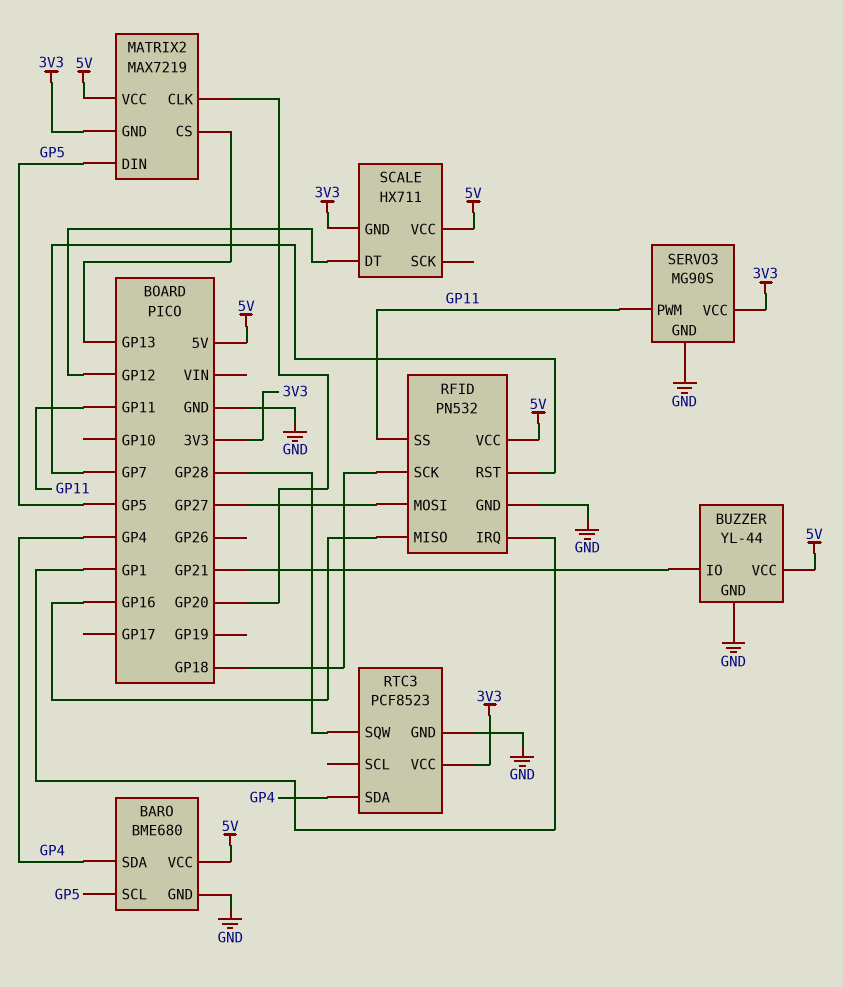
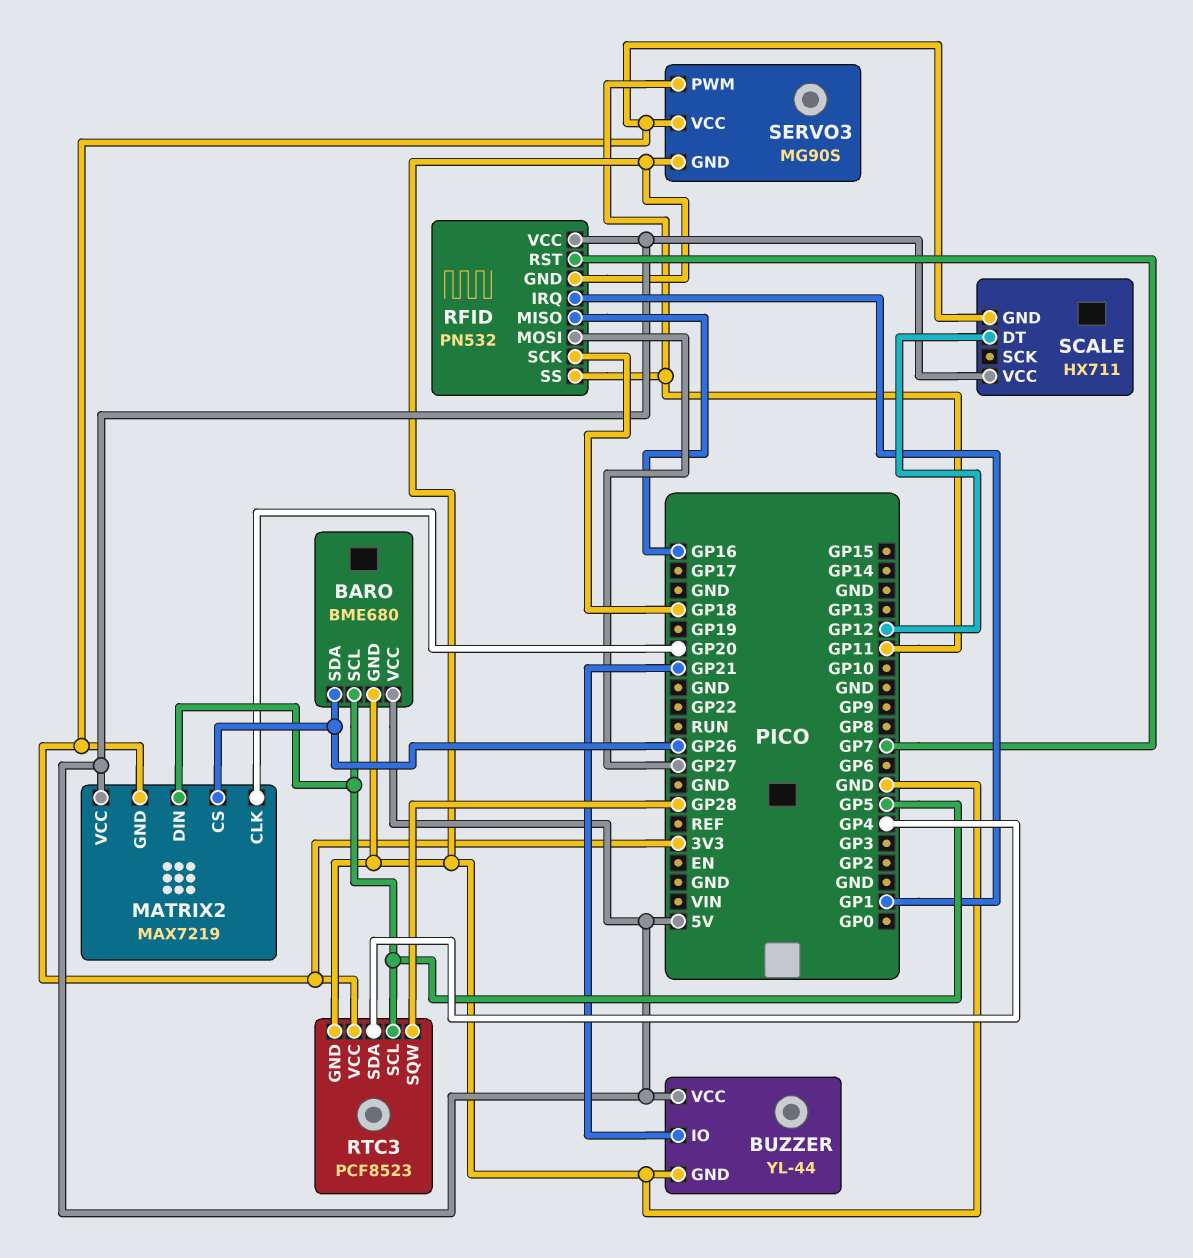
BARO pin SDA: GP4 -> GP26
MATRIX2 pin CS: GP13 -> GP26
RTC3 pin SCL: none -> GP5

